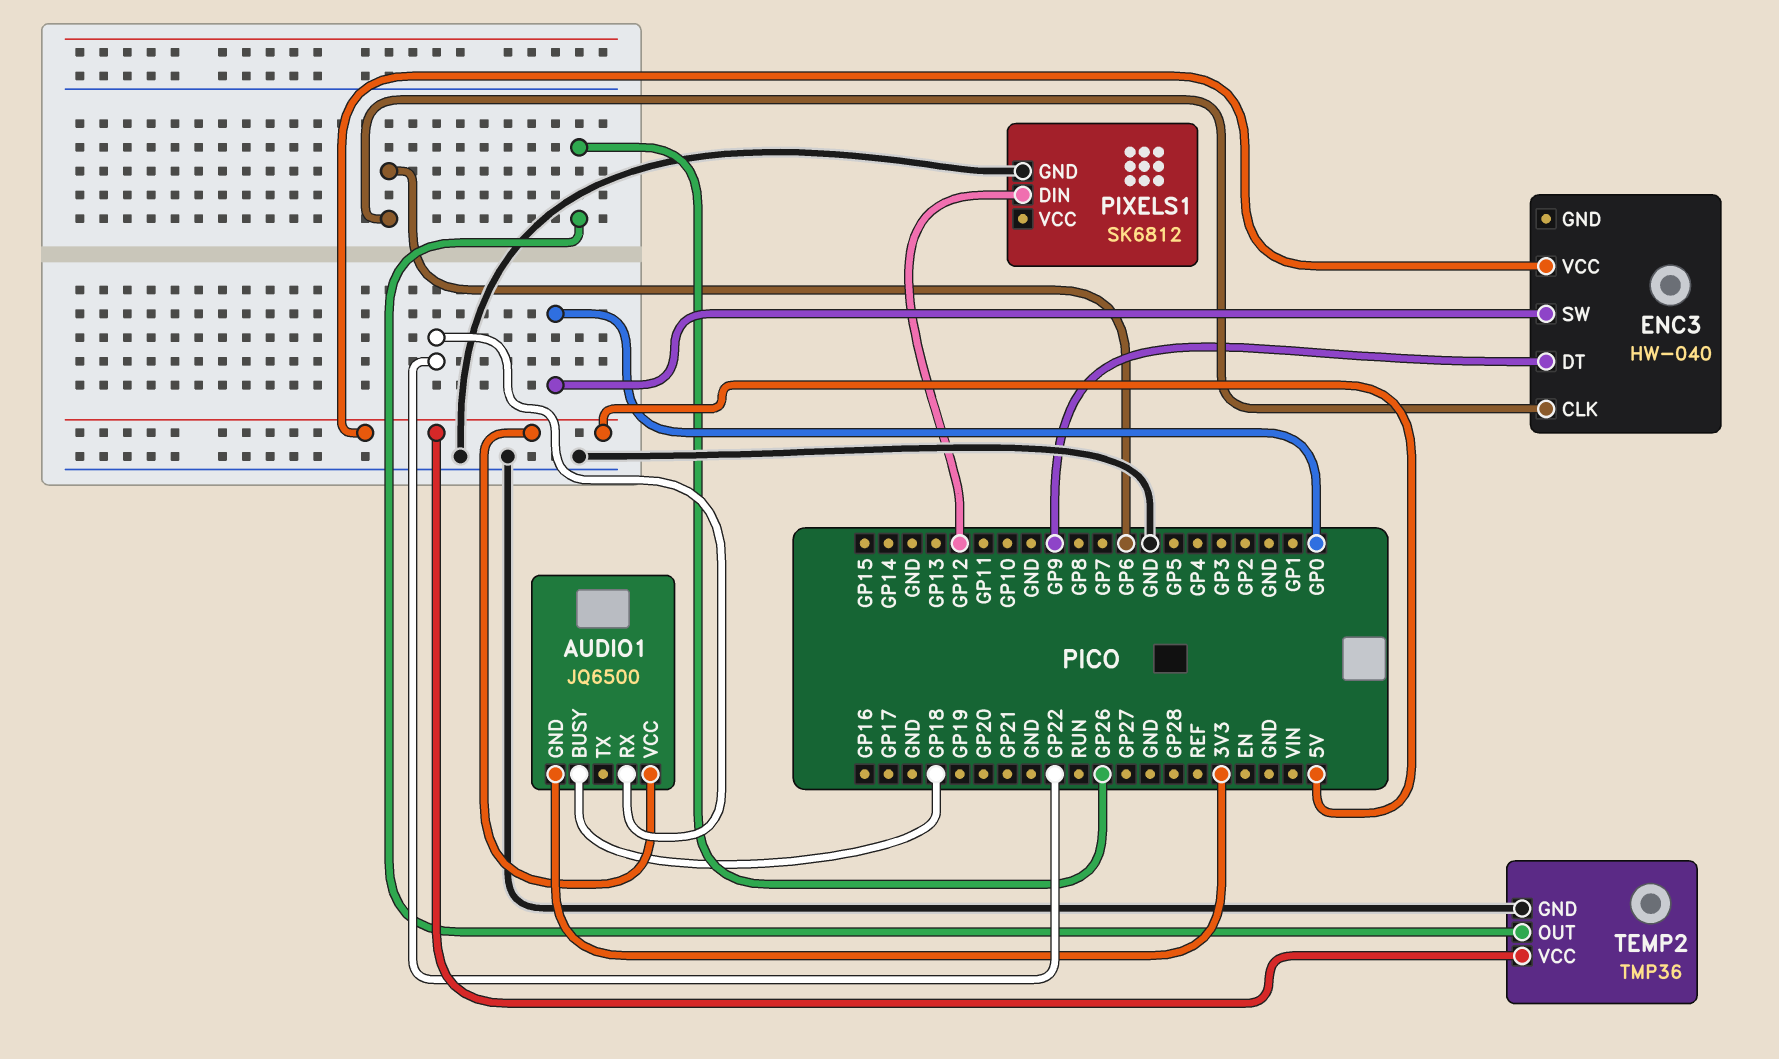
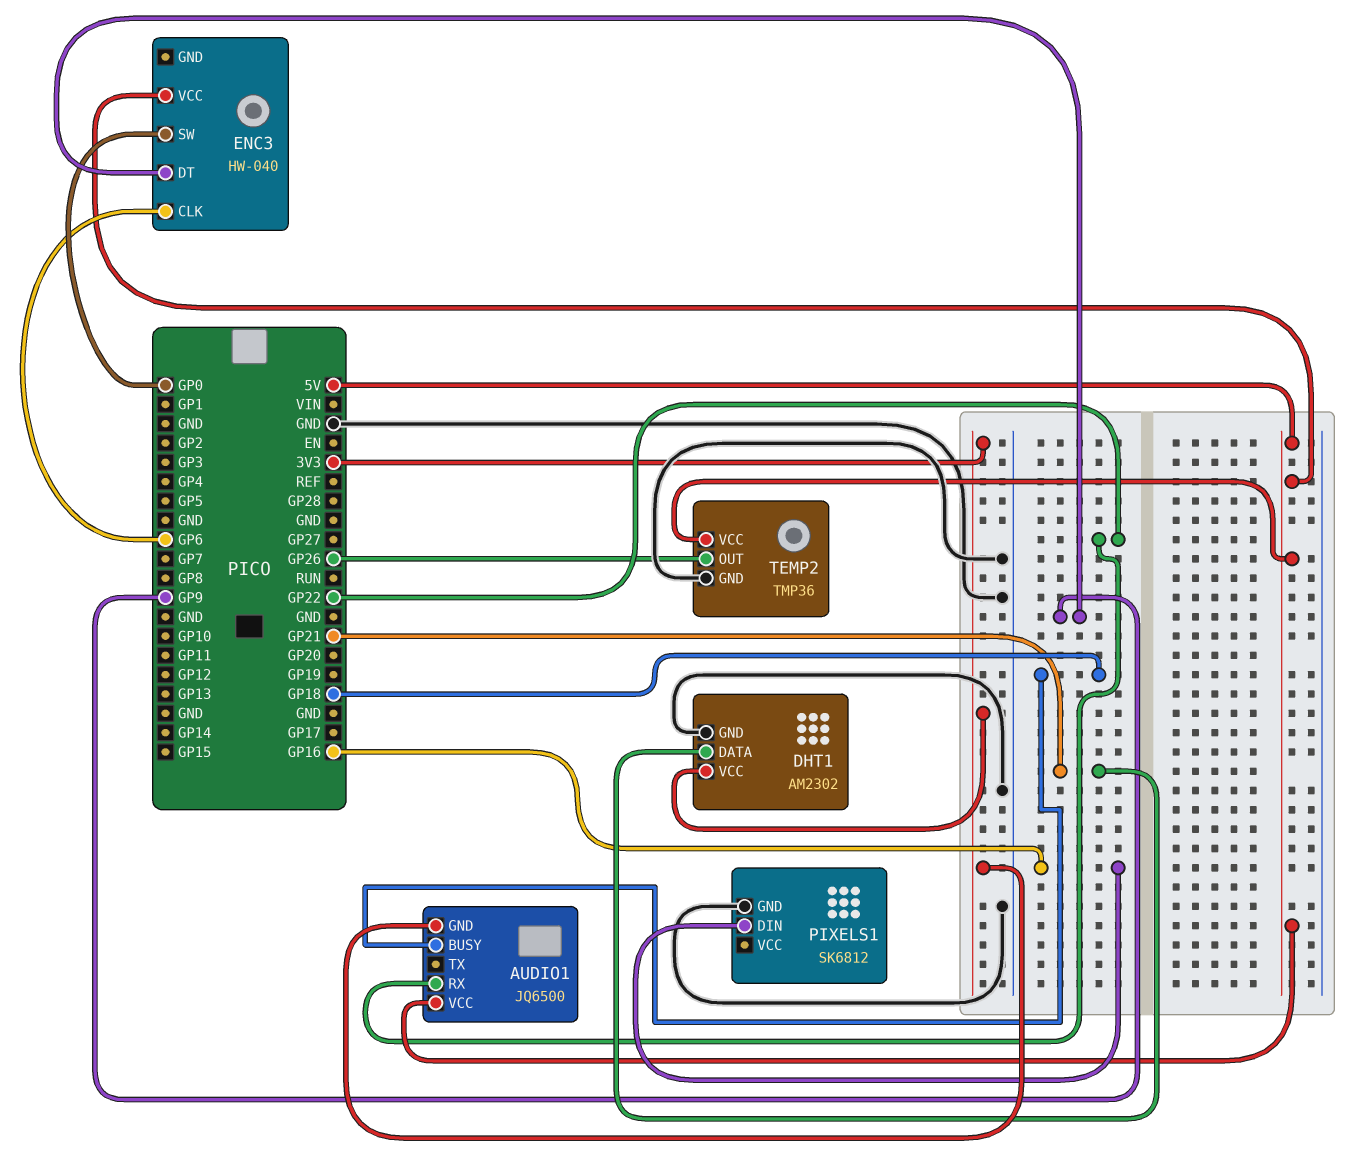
DHT1: none -> AM2302
DHT1 pin DATA: none -> GP21
DHT1 pin GND: none -> GND
DHT1 pin VCC: none -> 3V3
PIXELS1 pin DIN: GP12 -> GP16

